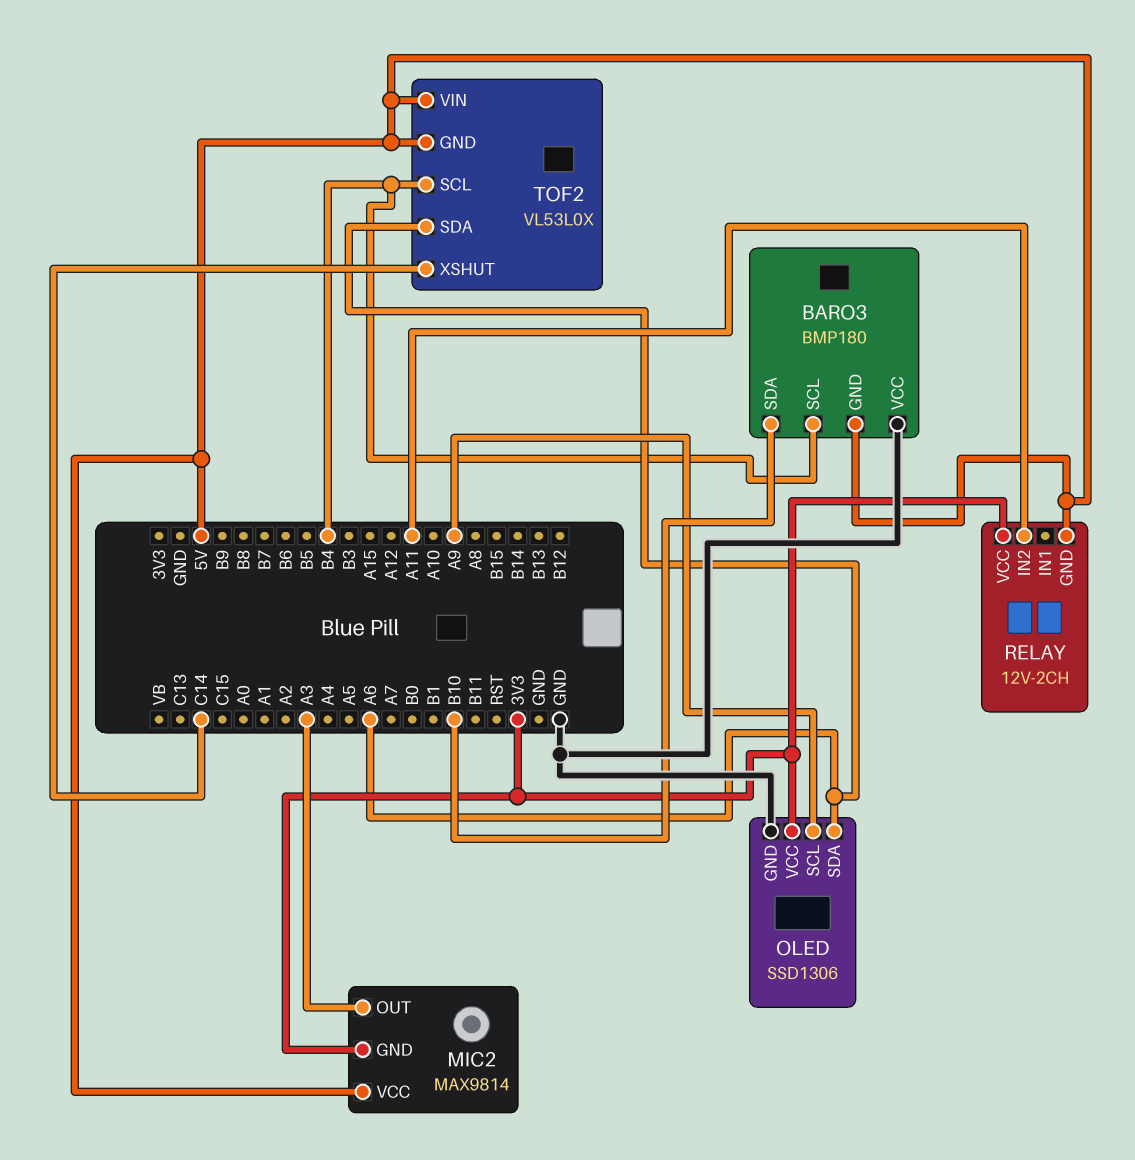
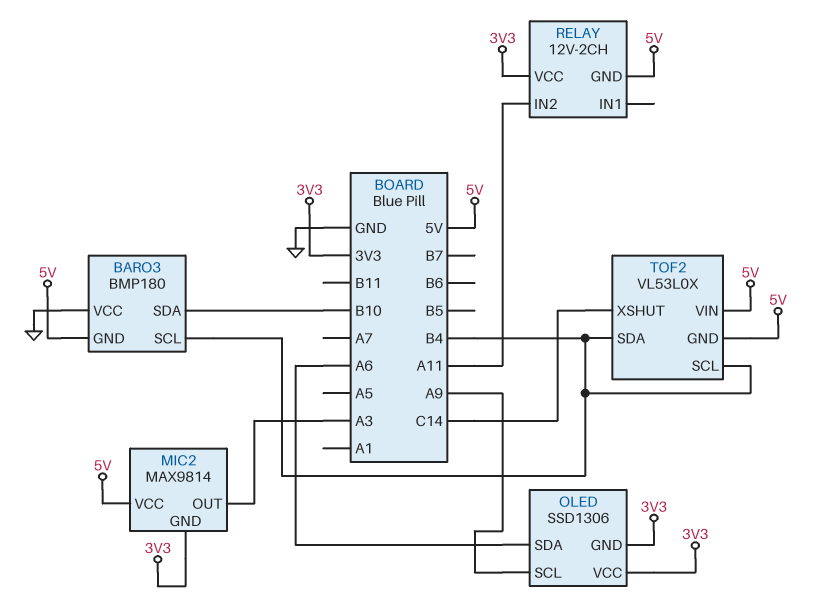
OLED pin GND: GND -> 3V3
TOF2 pin SDA: A6 -> B4

